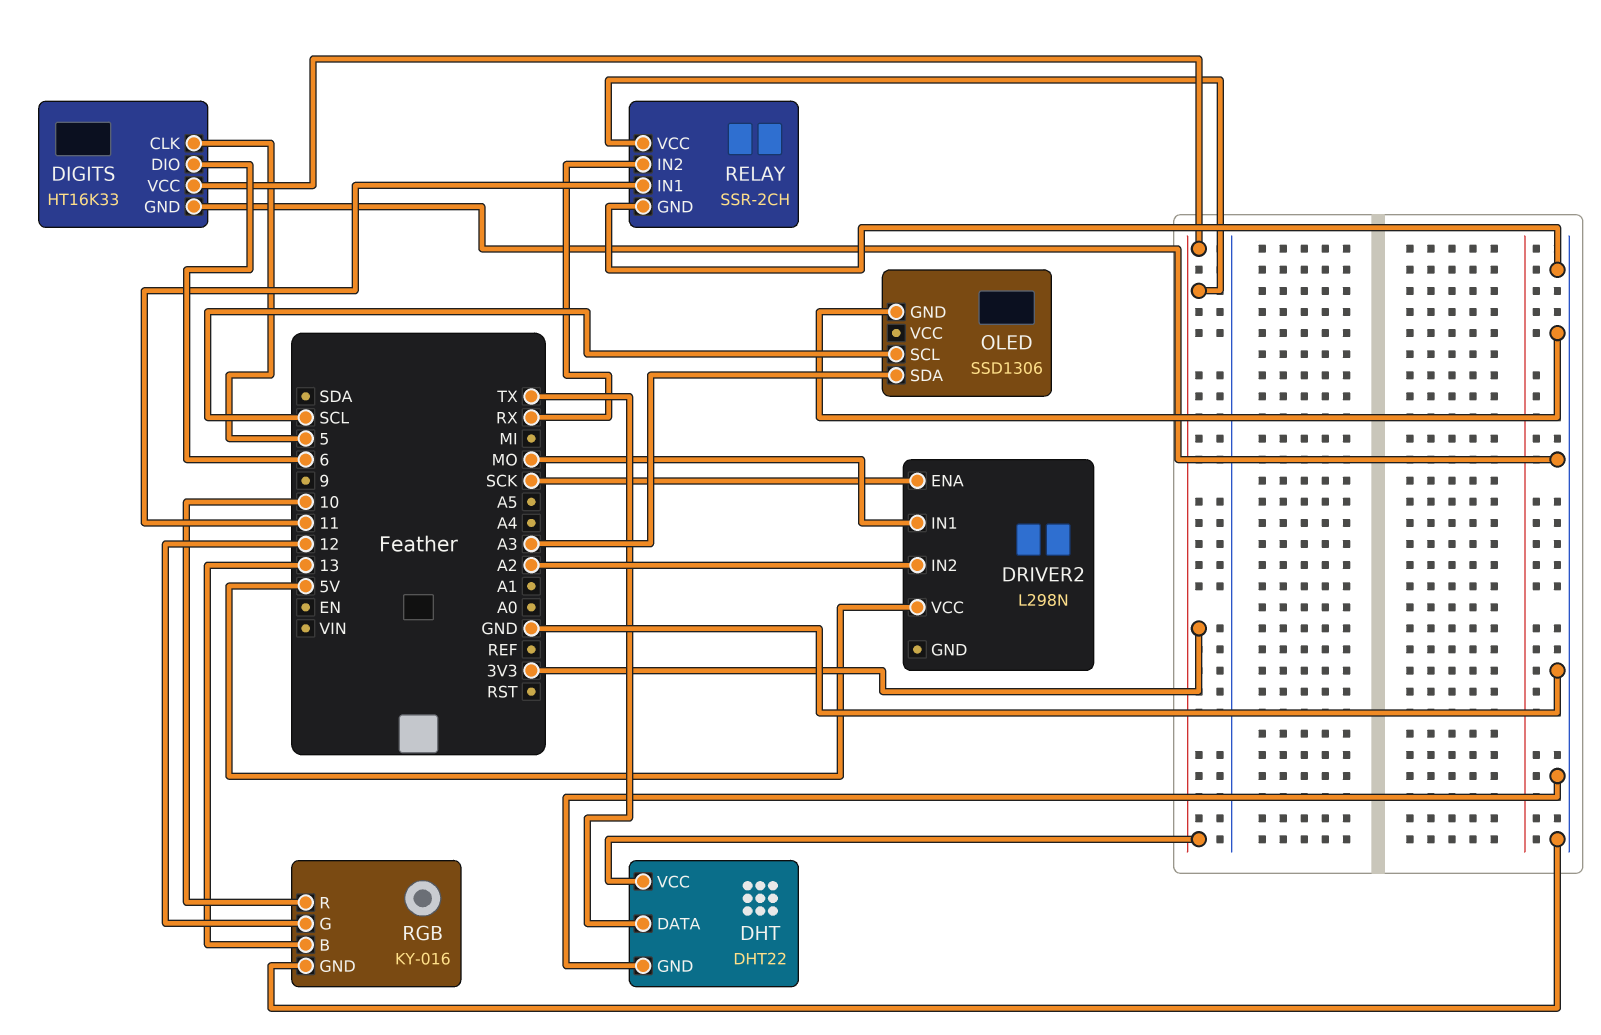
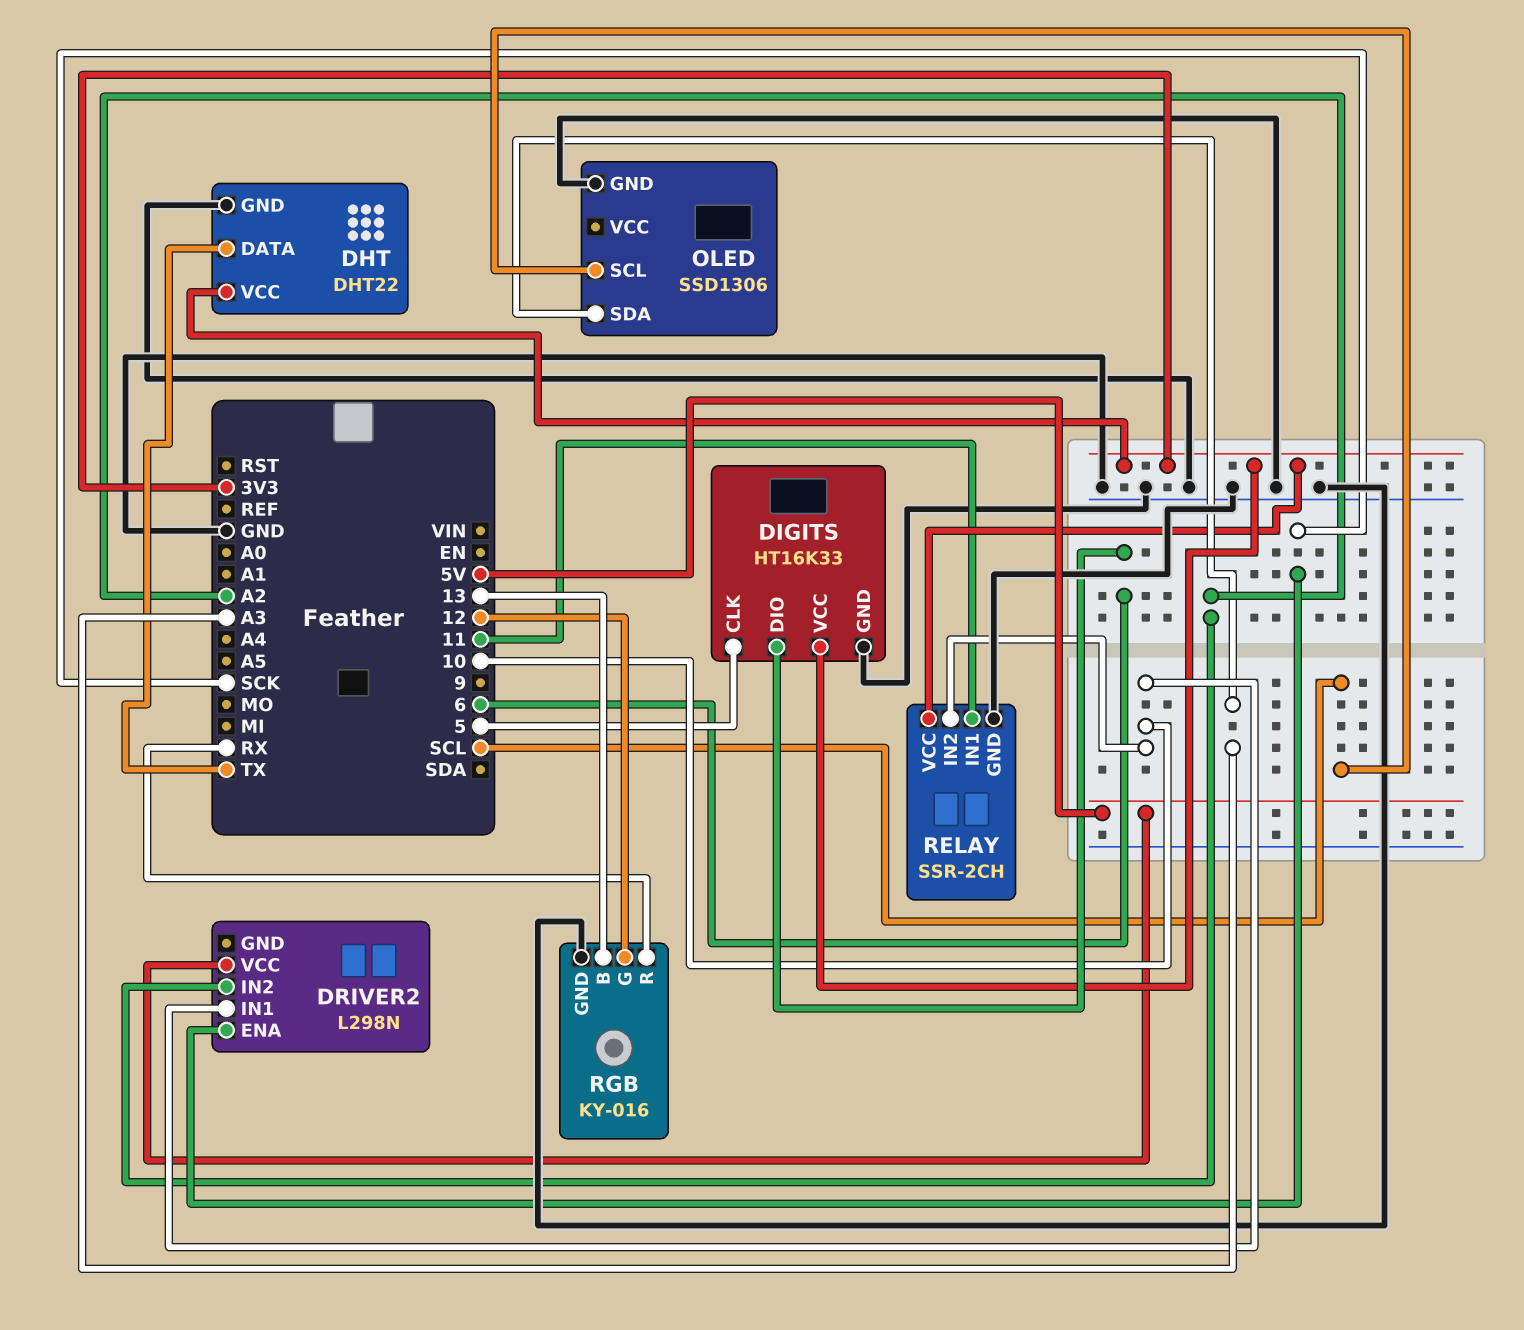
DRIVER2 pin IN1: MO -> 10
RELAY pin IN2: RX -> 10
RGB pin R: 10 -> RX

